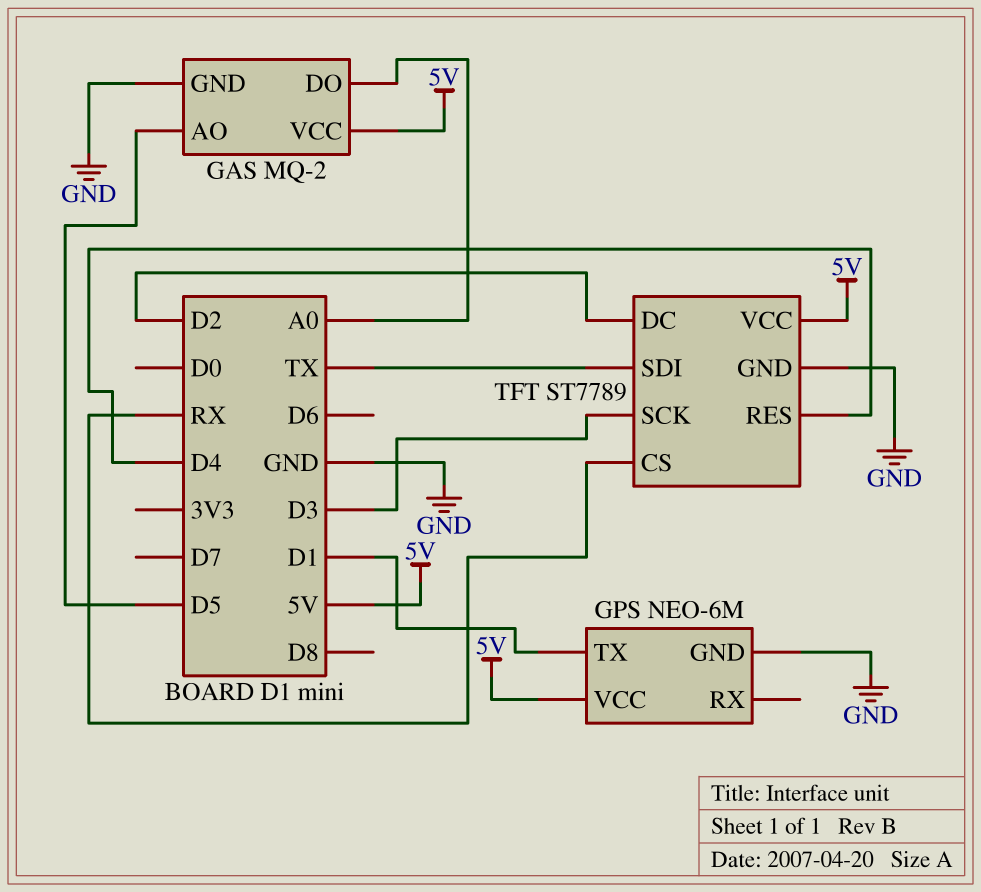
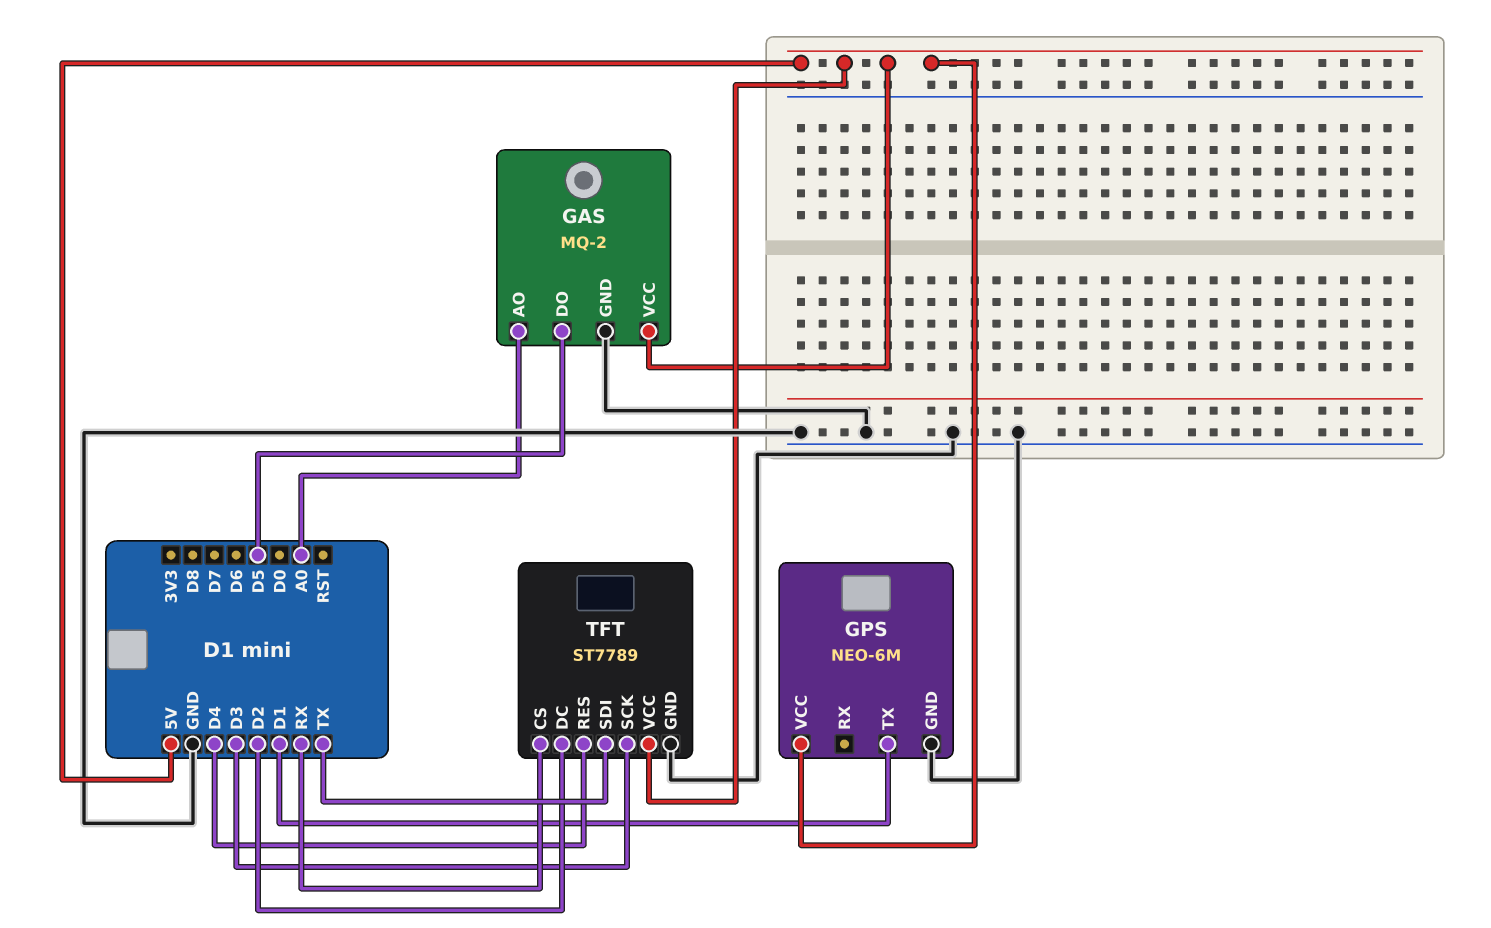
GAS pin AO: D5 -> A0
GAS pin DO: A0 -> D5

